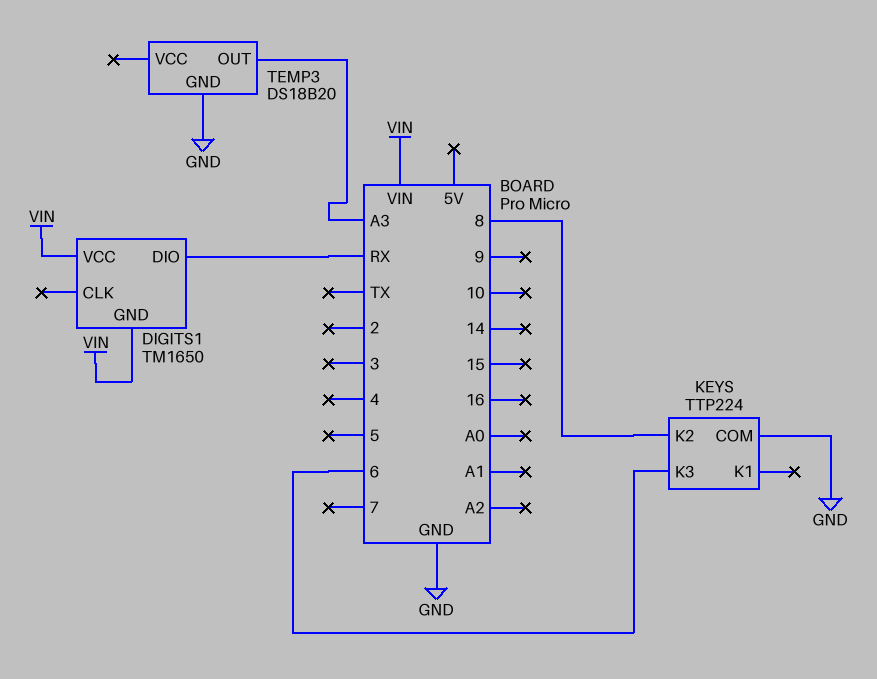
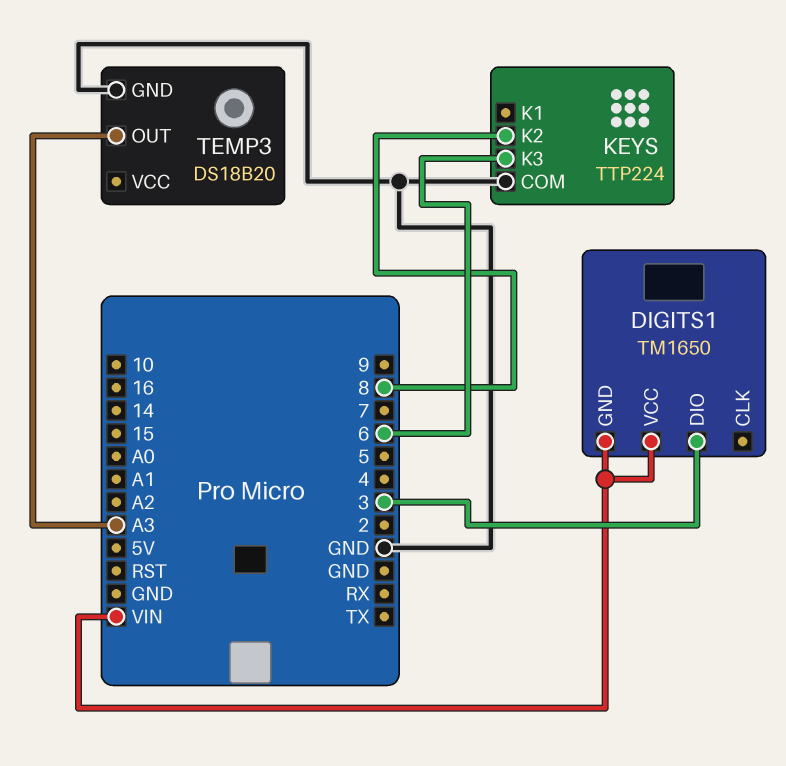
DIGITS1 pin DIO: RX -> 3

